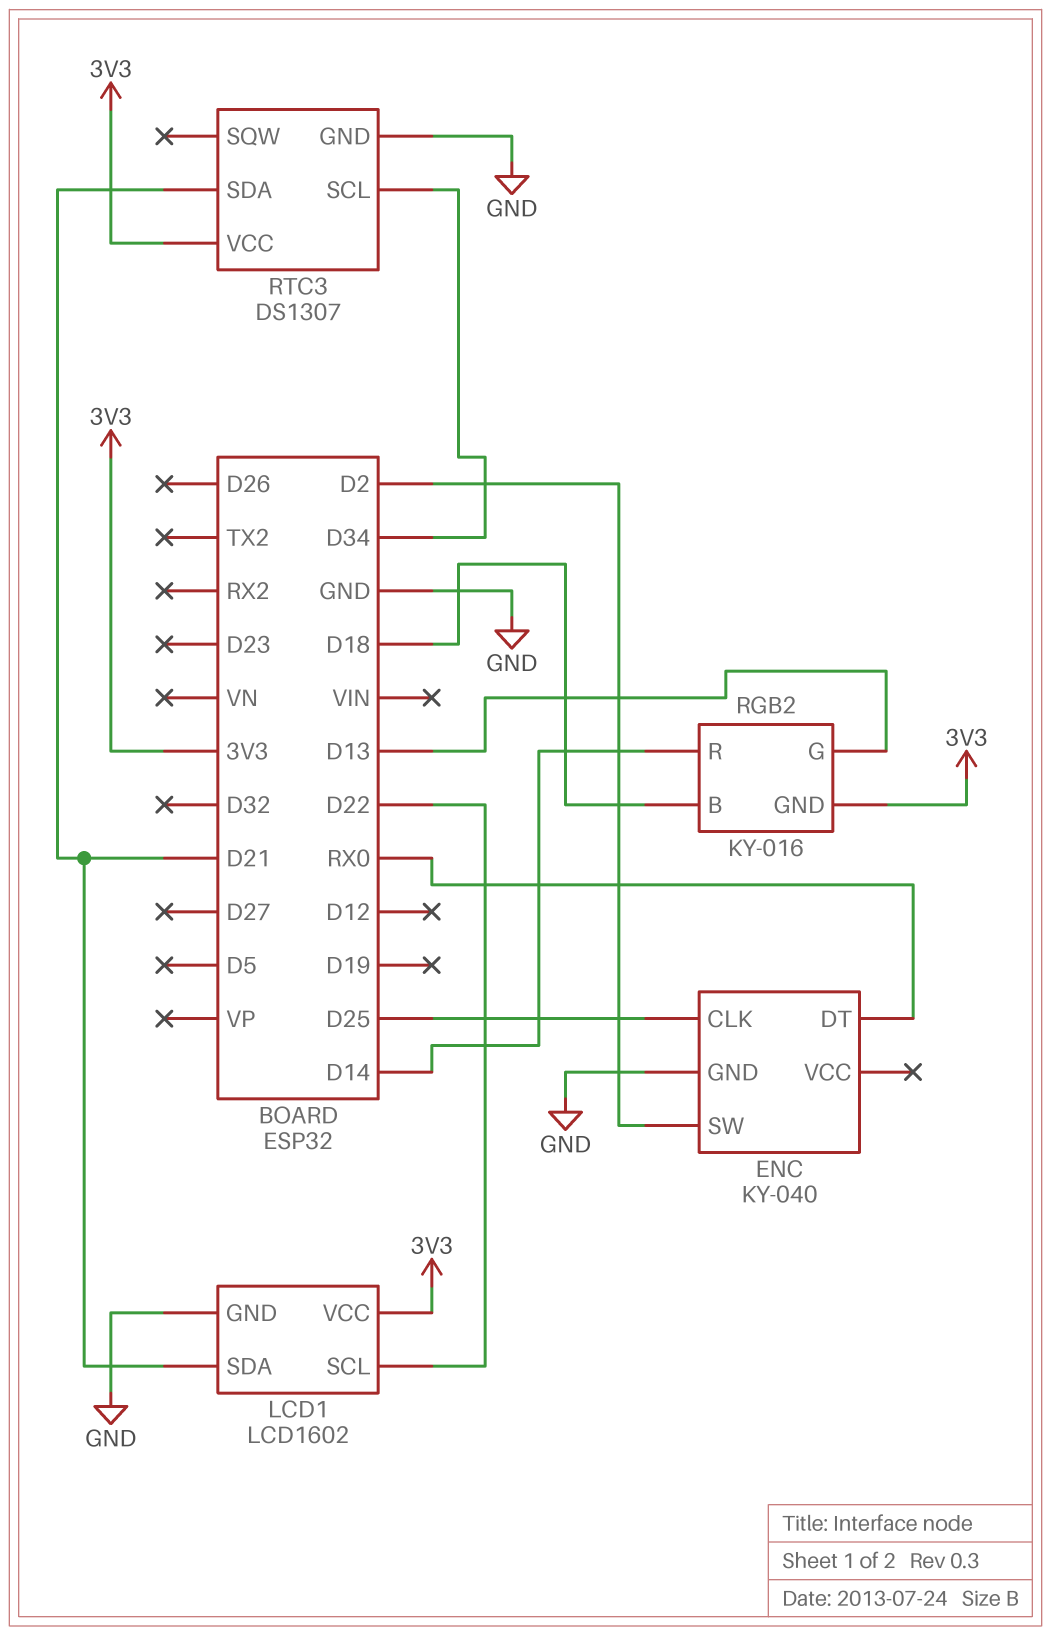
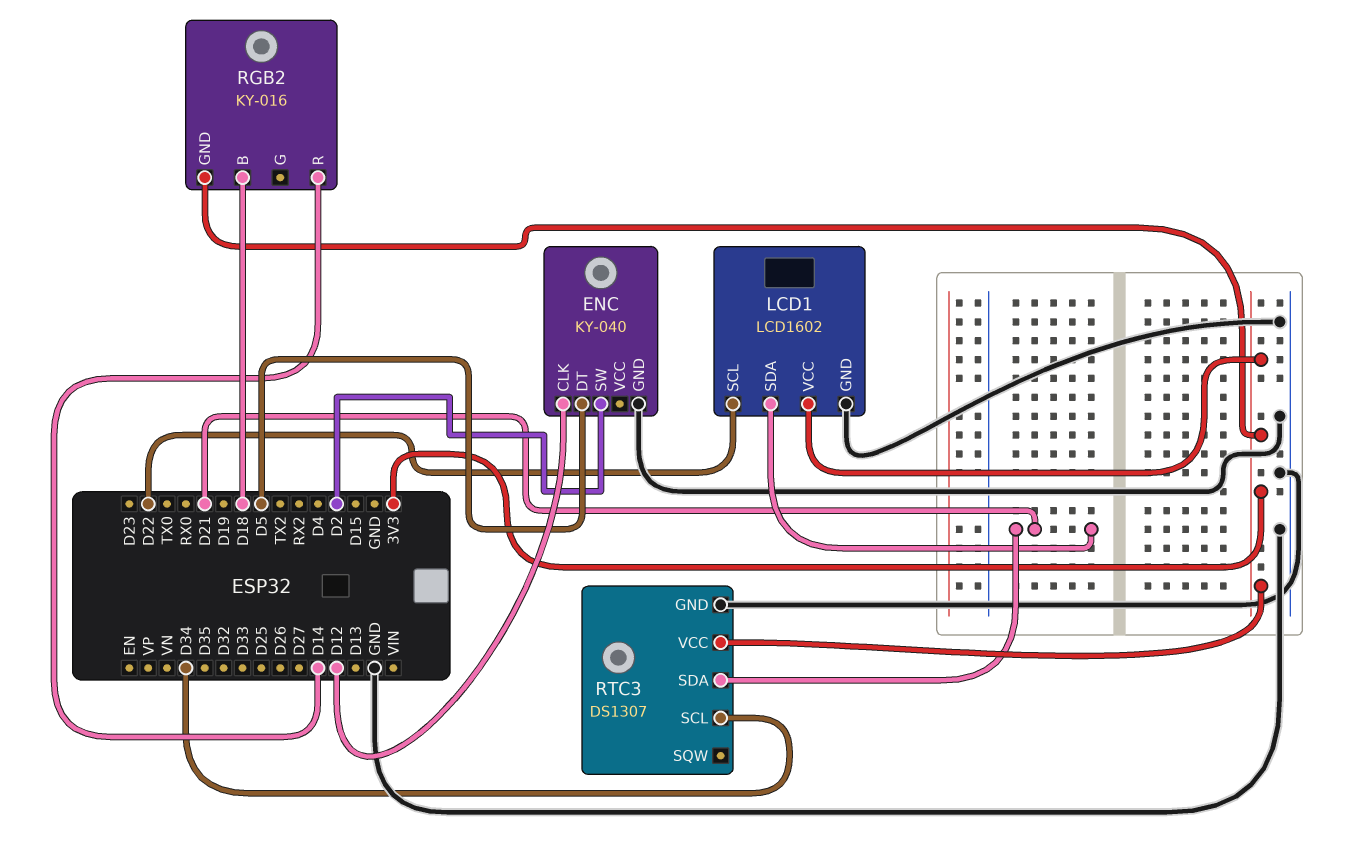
ENC pin CLK: D25 -> D12
ENC pin DT: RX0 -> D5
RGB2 pin G: D13 -> none

